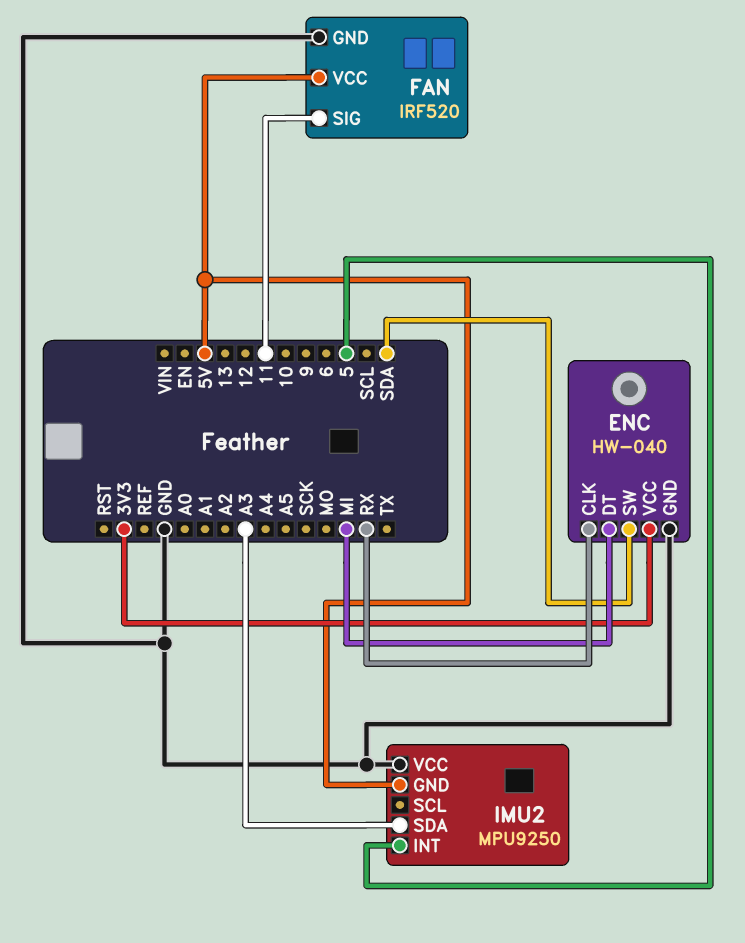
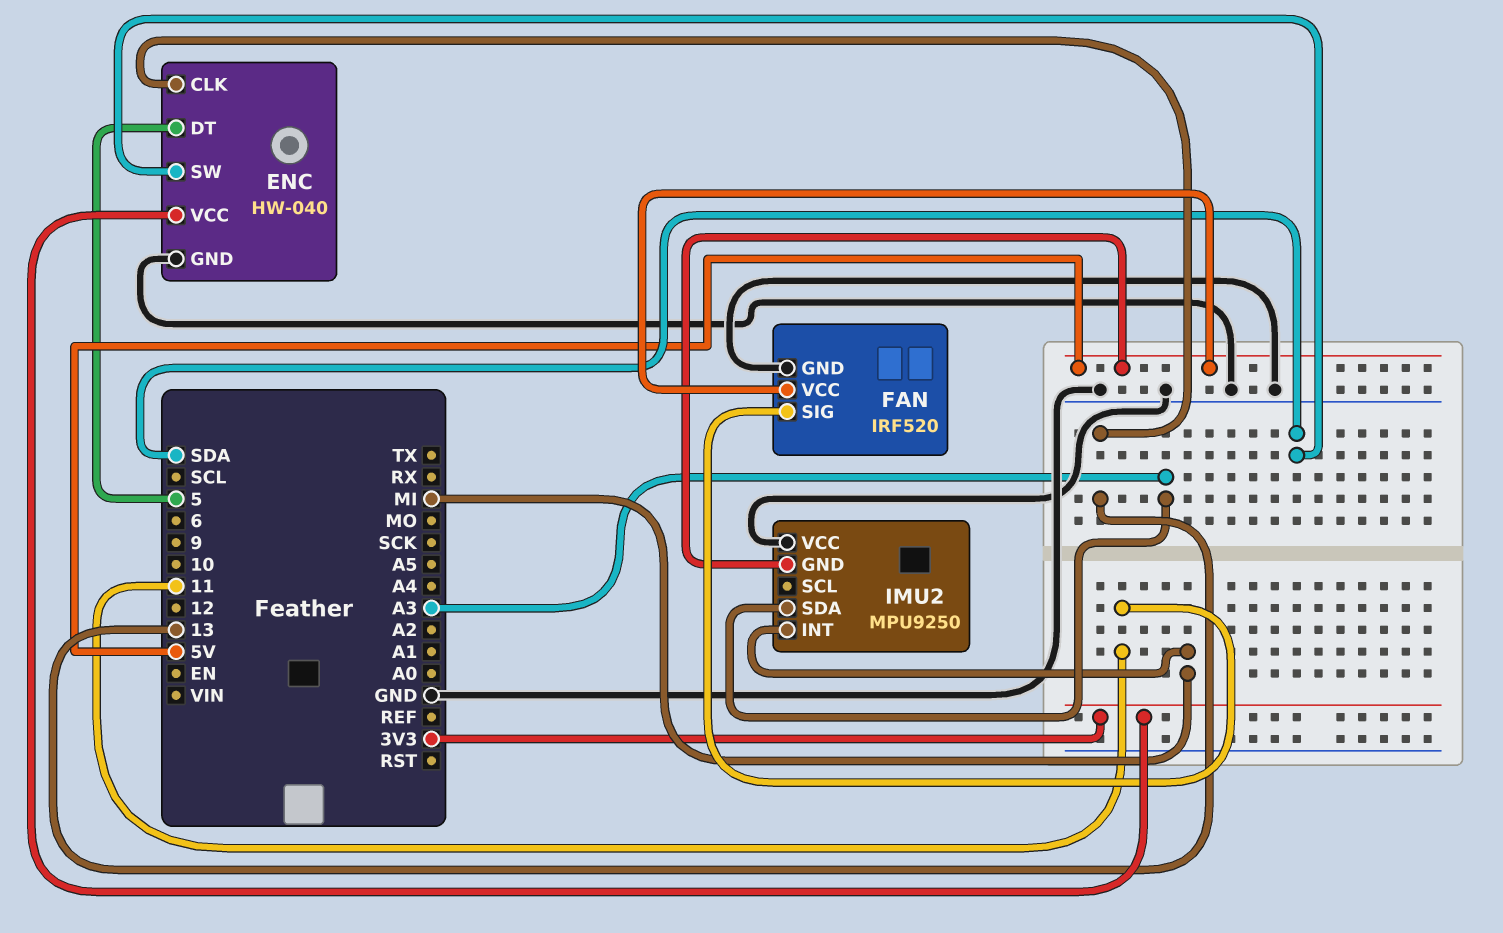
ENC pin CLK: RX -> 13
ENC pin DT: MI -> 5
IMU2 pin INT: 5 -> MI

